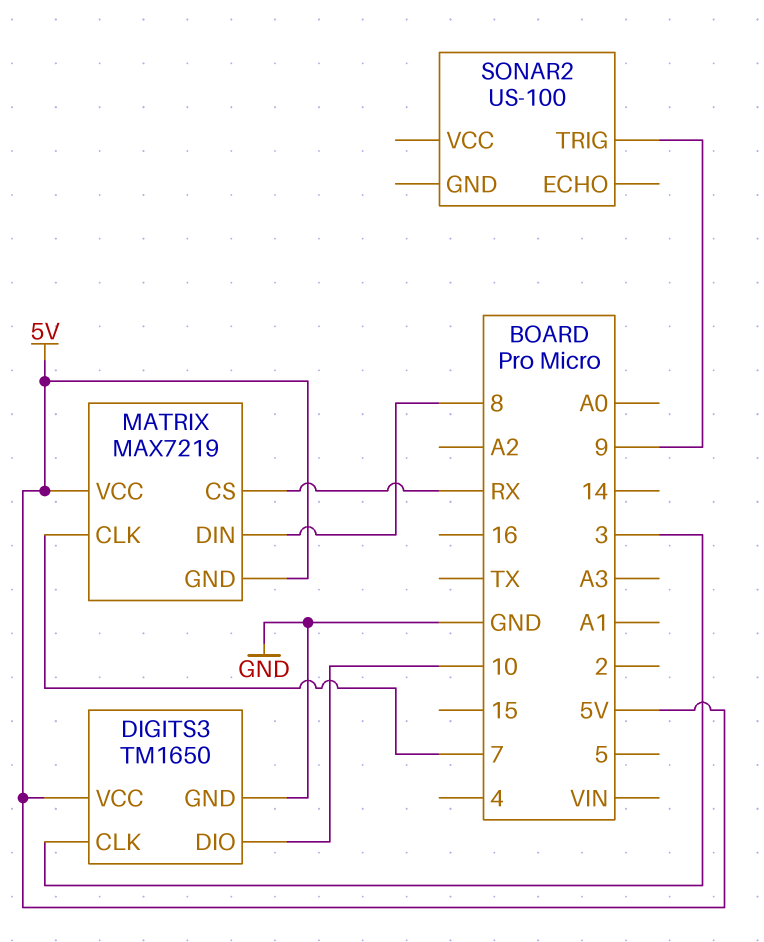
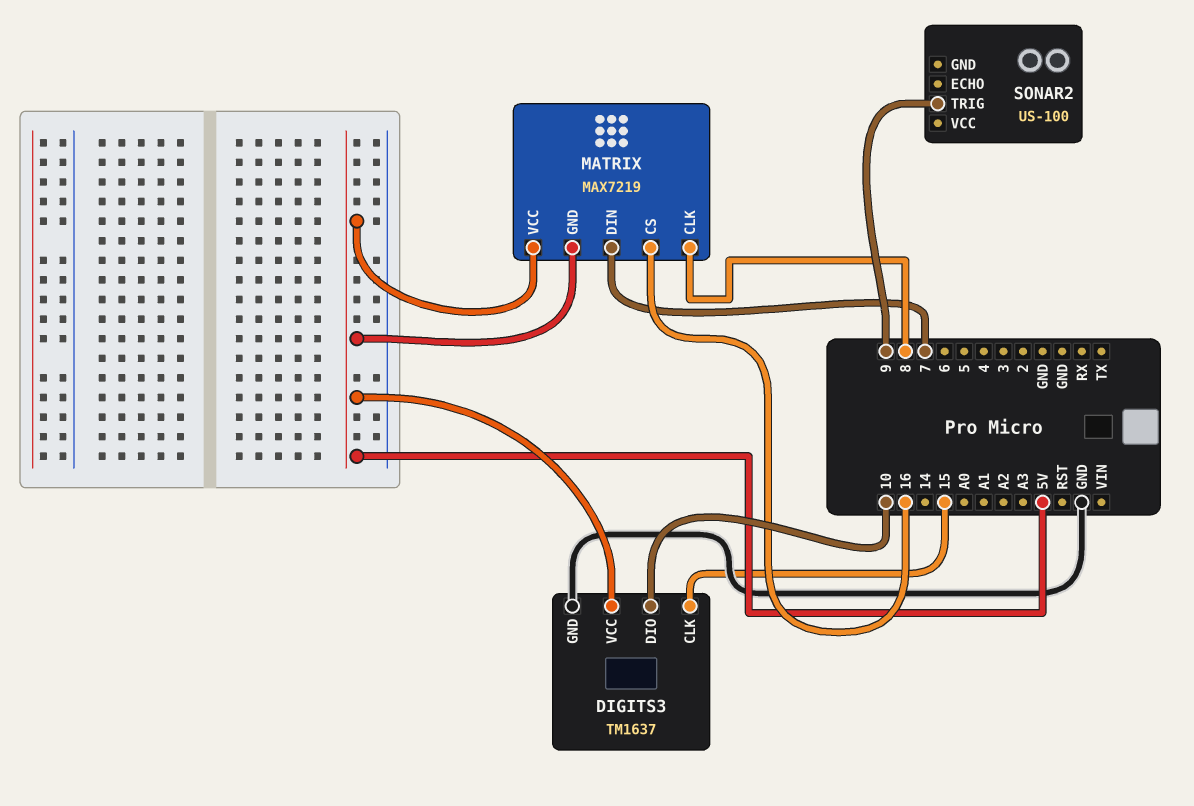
DIGITS3: TM1650 -> TM1637
DIGITS3 pin CLK: 3 -> 15
MATRIX pin CLK: 7 -> 8
MATRIX pin CS: RX -> 16
MATRIX pin DIN: 8 -> 7

